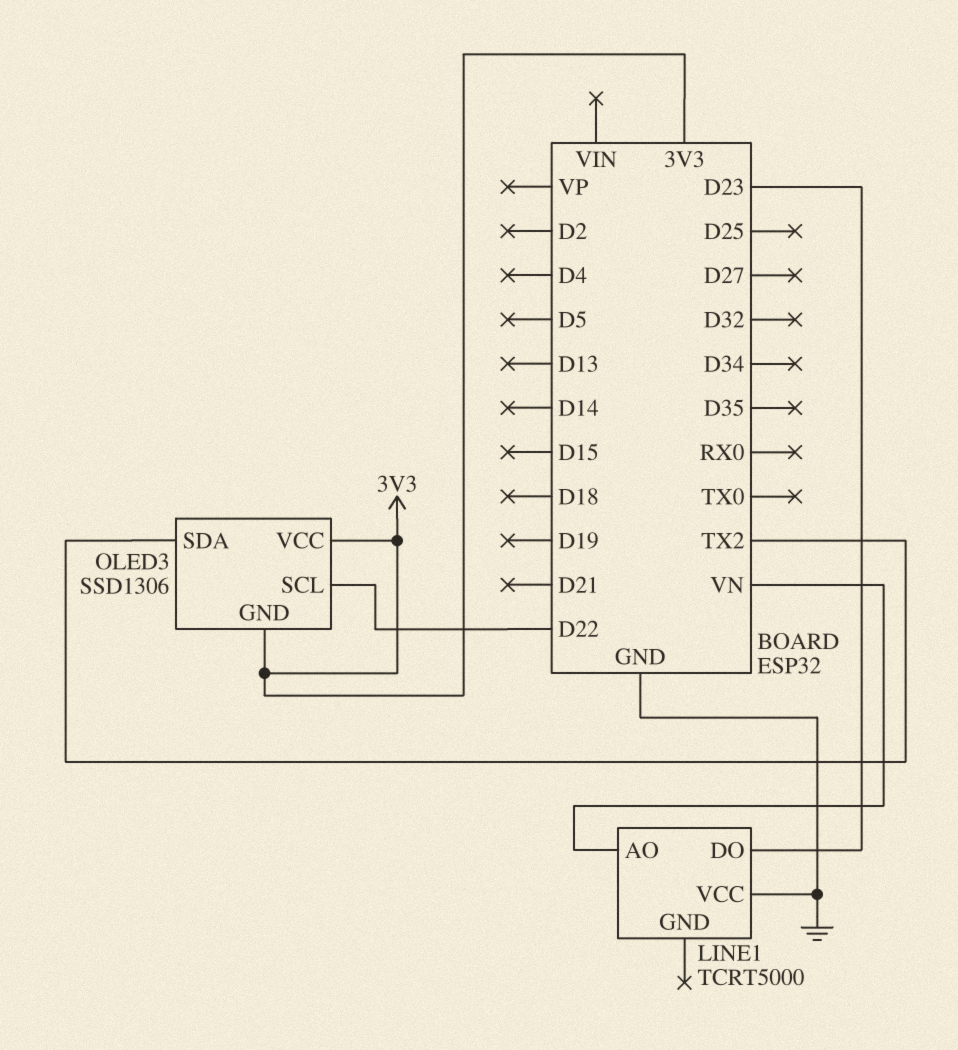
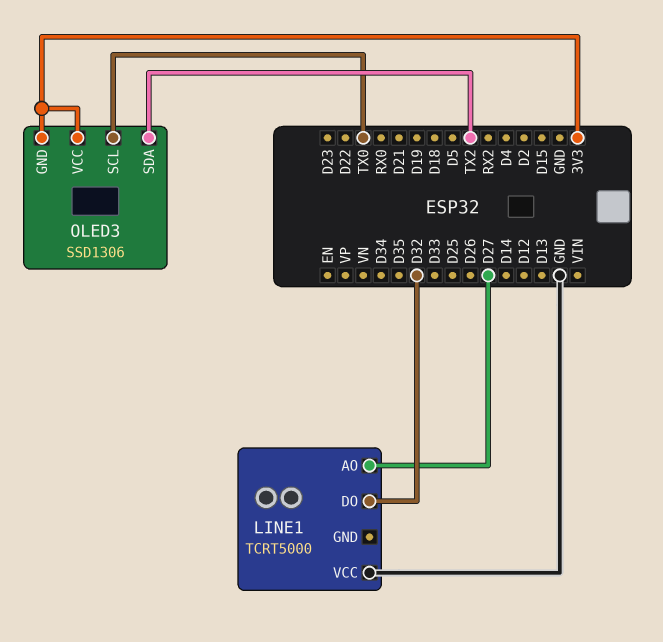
LINE1 pin AO: VN -> D27
LINE1 pin DO: D23 -> D32
OLED3 pin SCL: D22 -> TX0

